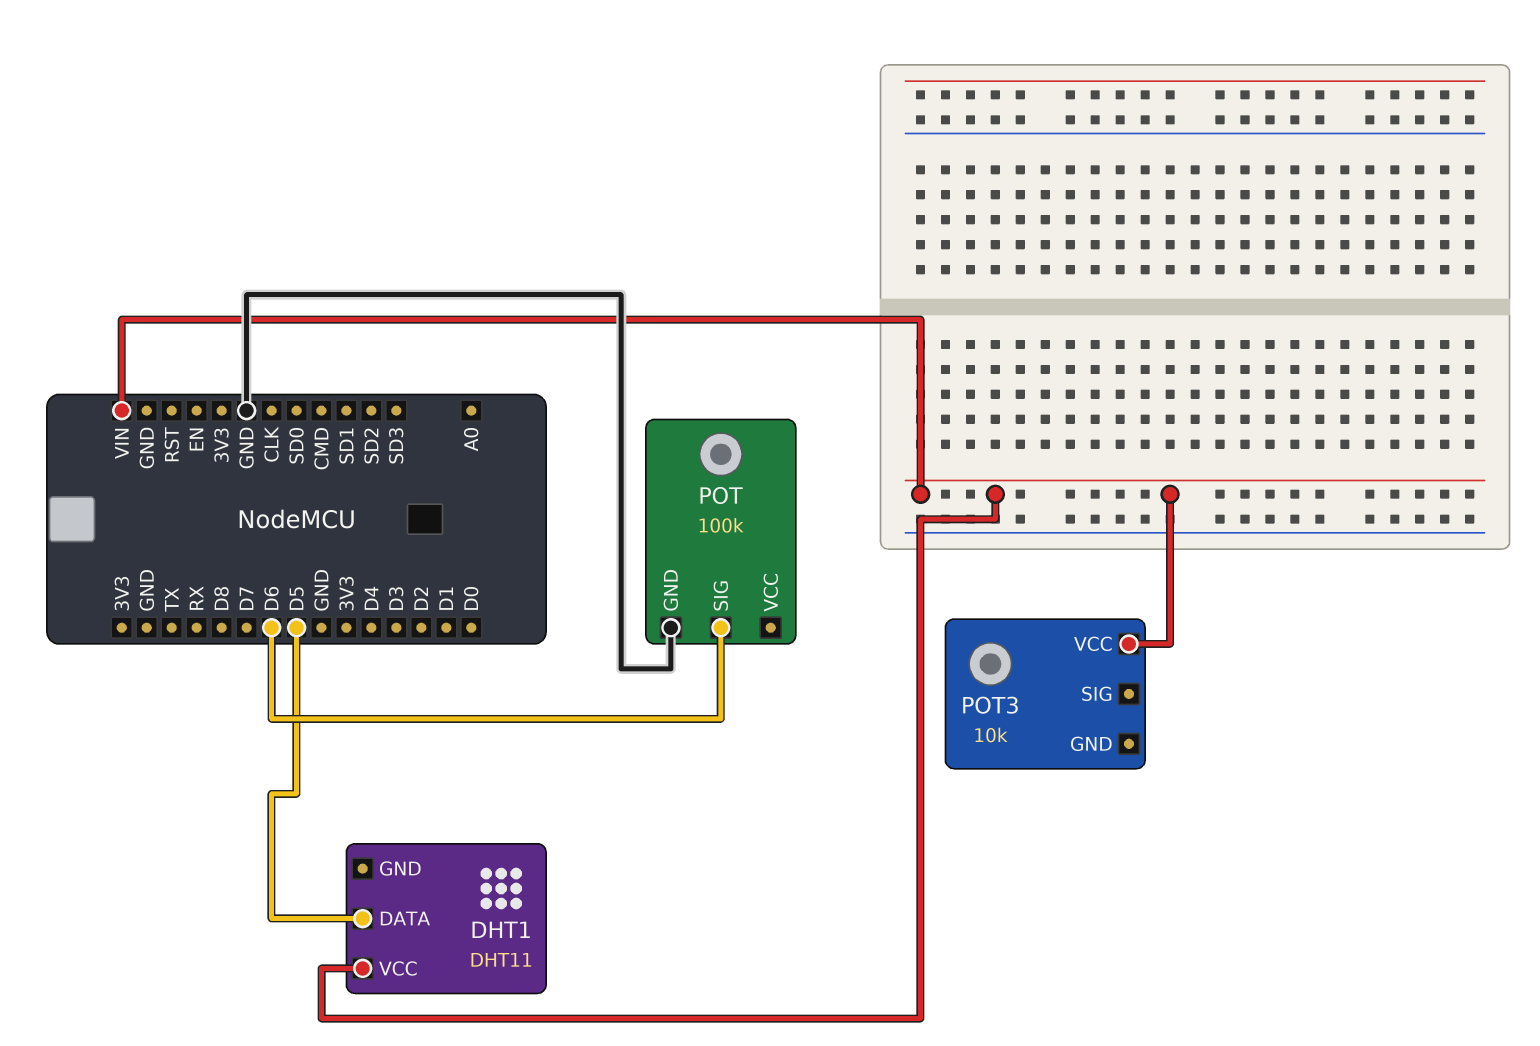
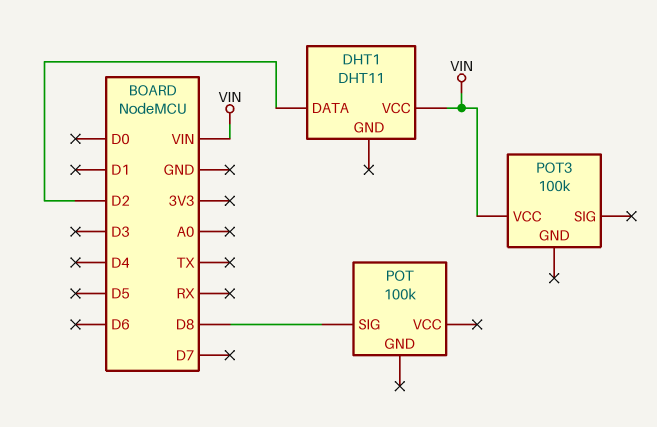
DHT1 pin DATA: D5 -> D2
POT pin GND: GND -> none
POT pin SIG: D6 -> D8
POT3: 10k -> 100k

